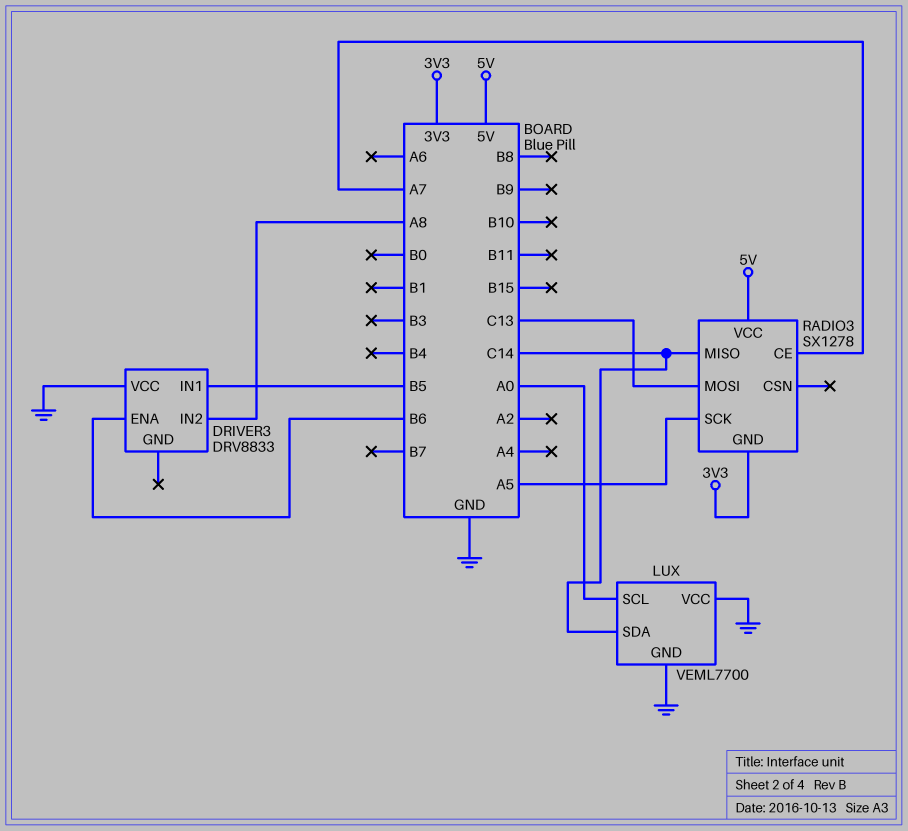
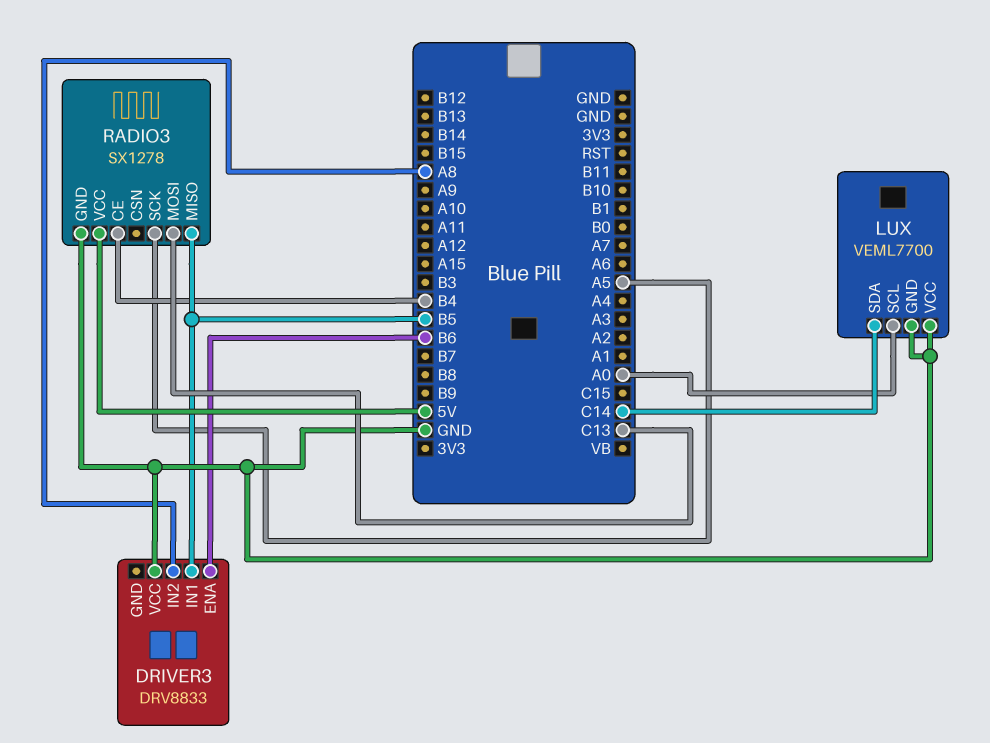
RADIO3 pin CE: A7 -> B4
RADIO3 pin GND: 3V3 -> GND
RADIO3 pin MISO: C14 -> B5

